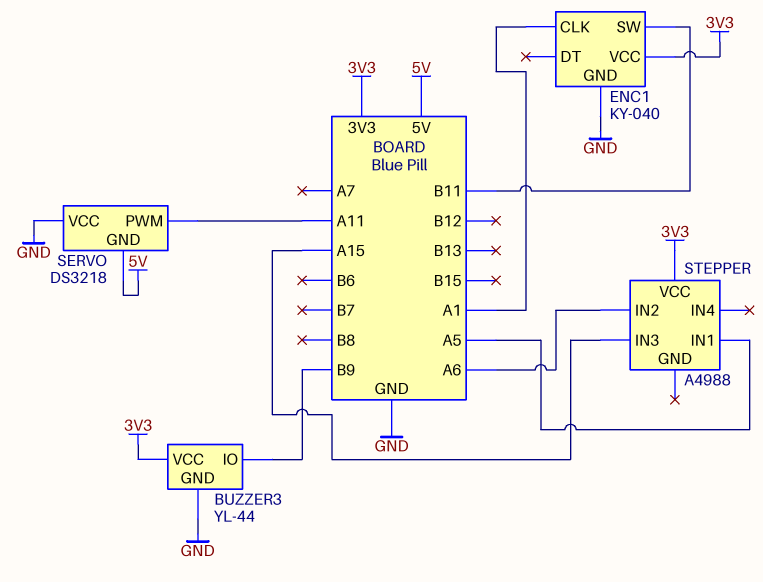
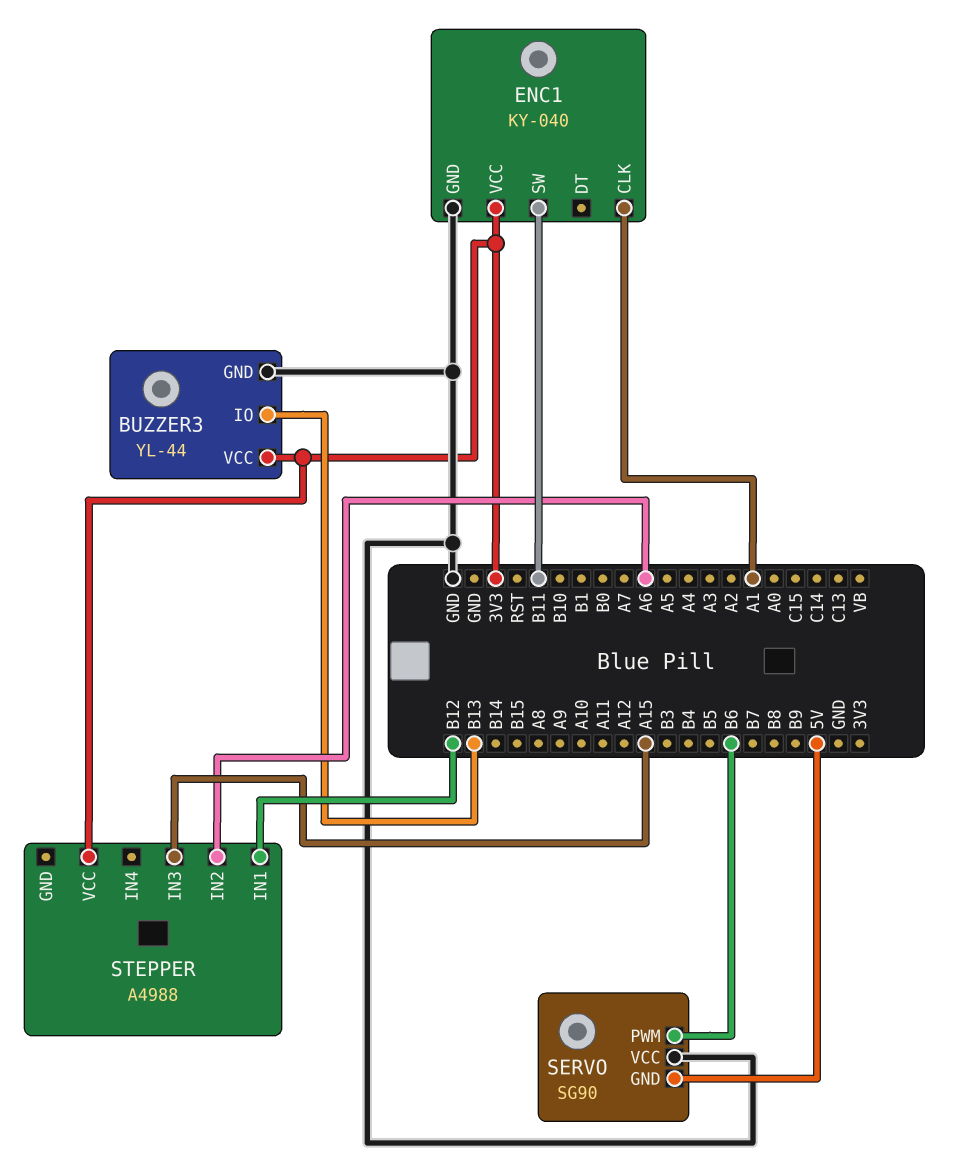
BUZZER3 pin IO: B9 -> B13
SERVO: DS3218 -> SG90
SERVO pin PWM: A11 -> B6
STEPPER pin IN1: A5 -> B12

